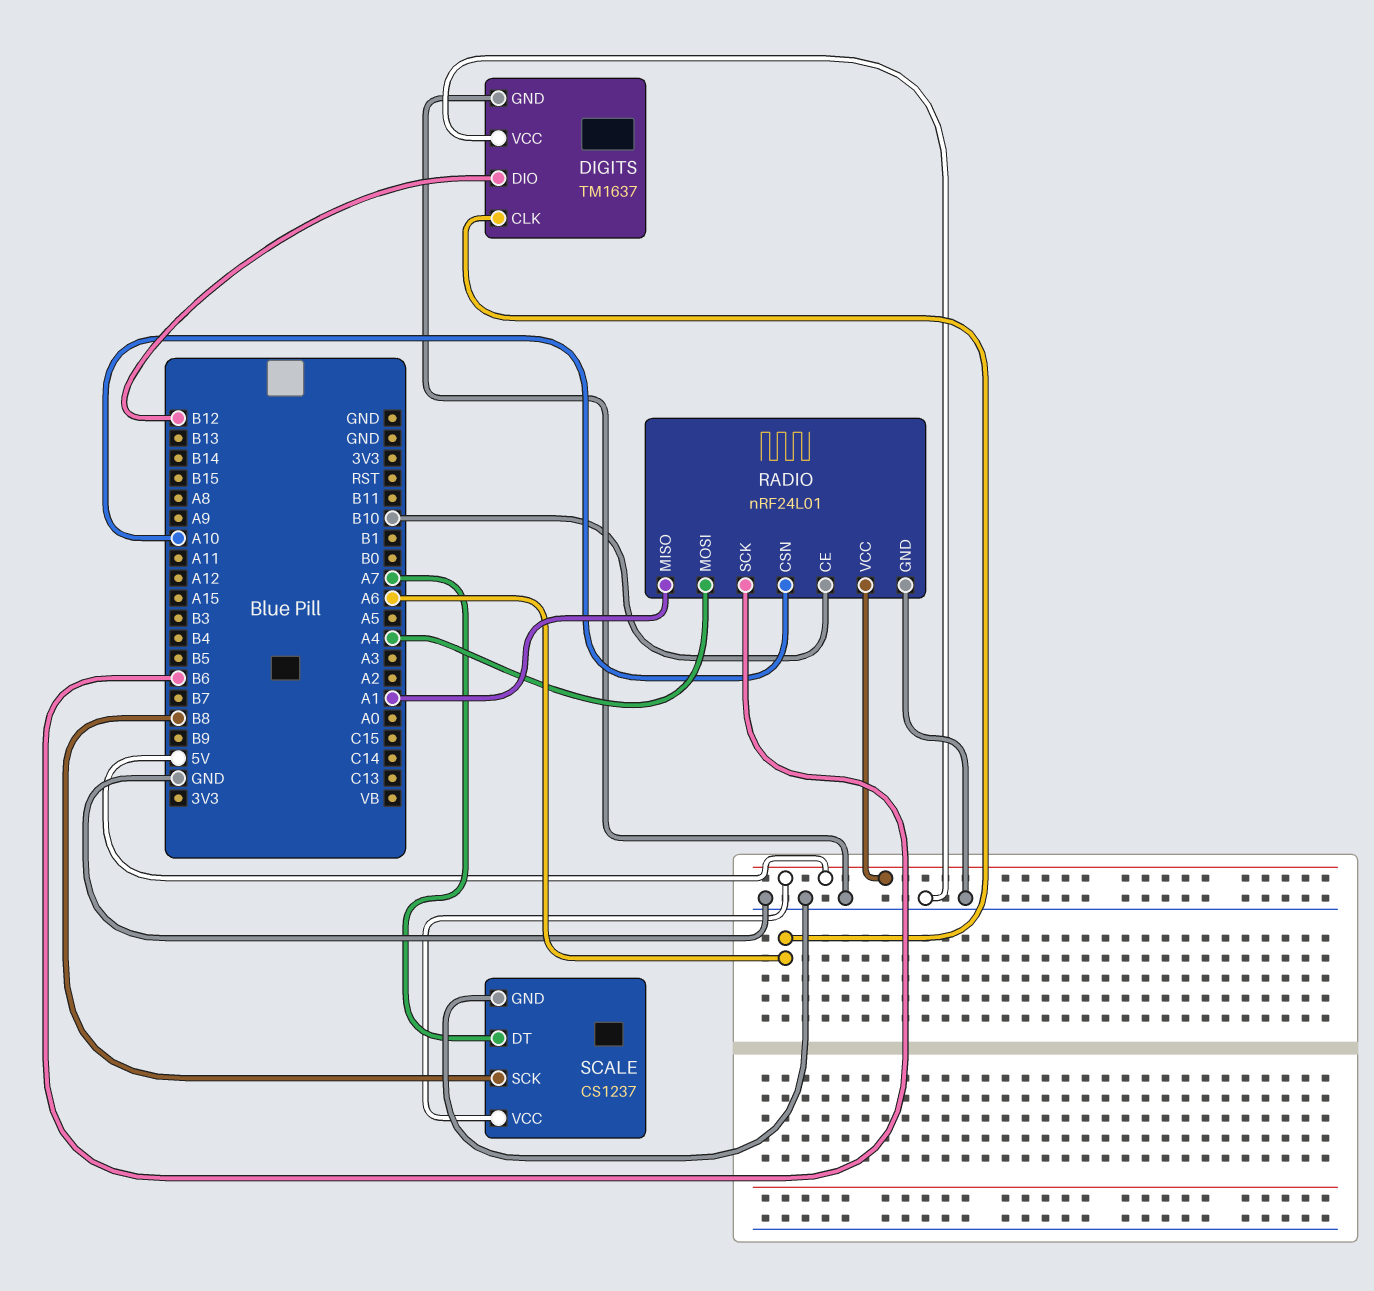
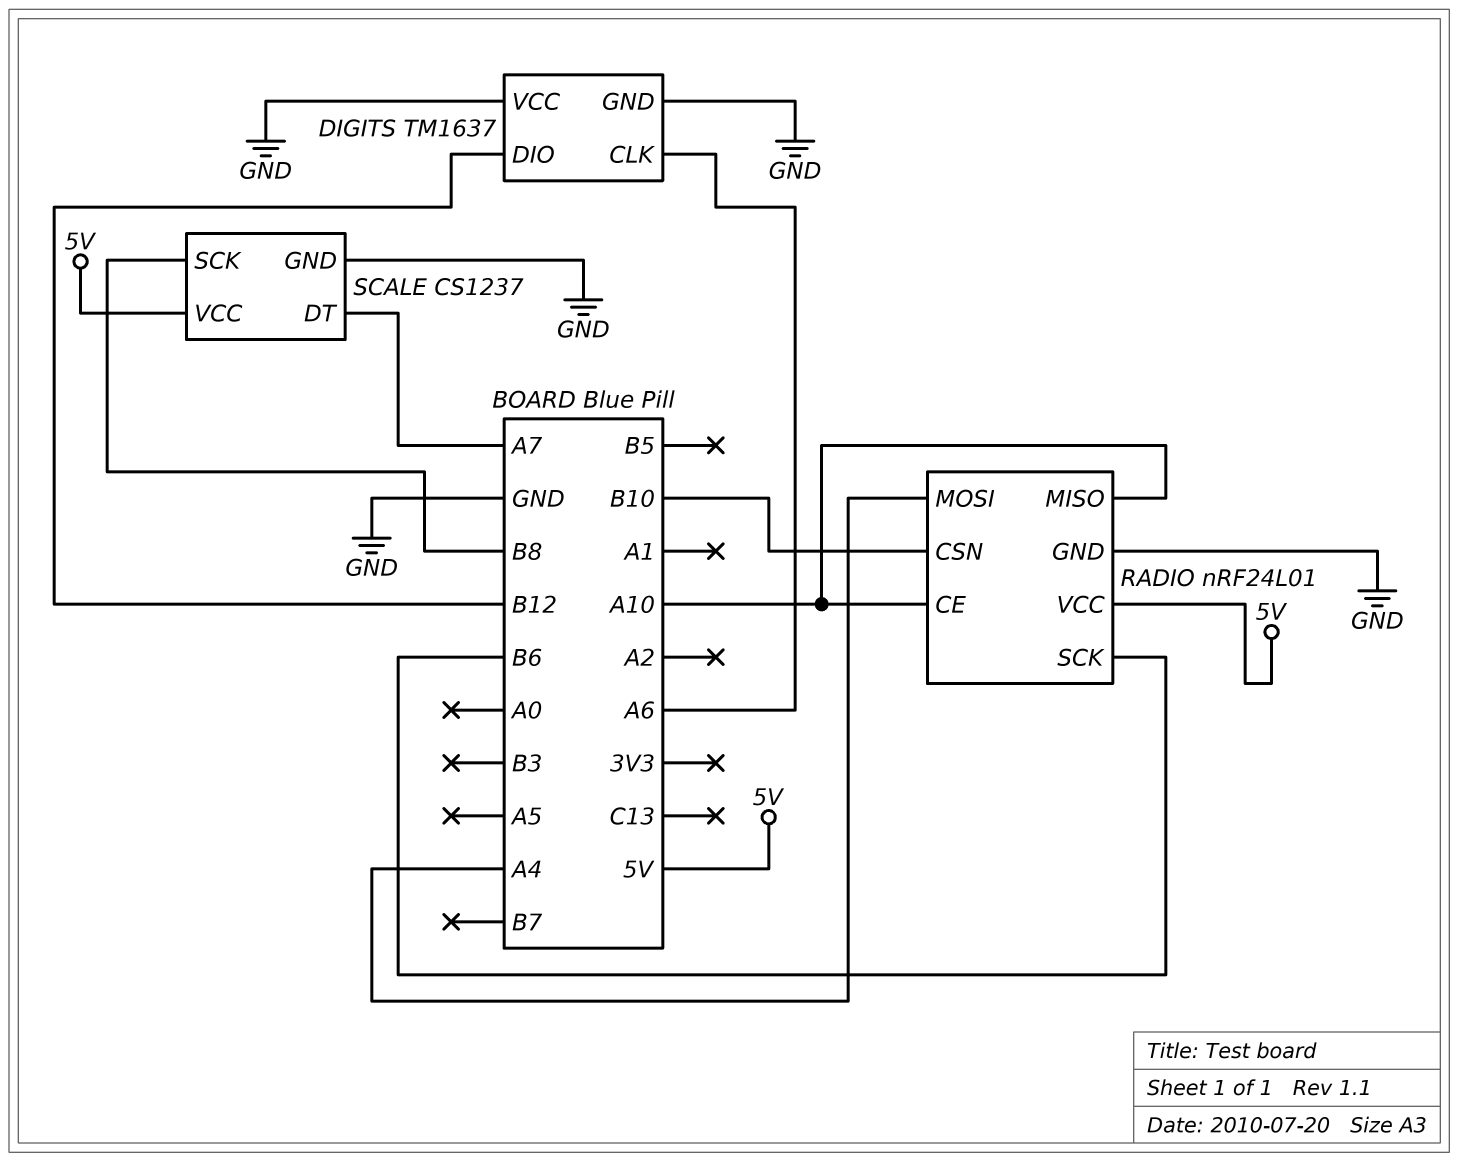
RADIO pin CE: B10 -> A10
RADIO pin CSN: A10 -> B10
RADIO pin MISO: A1 -> A10

